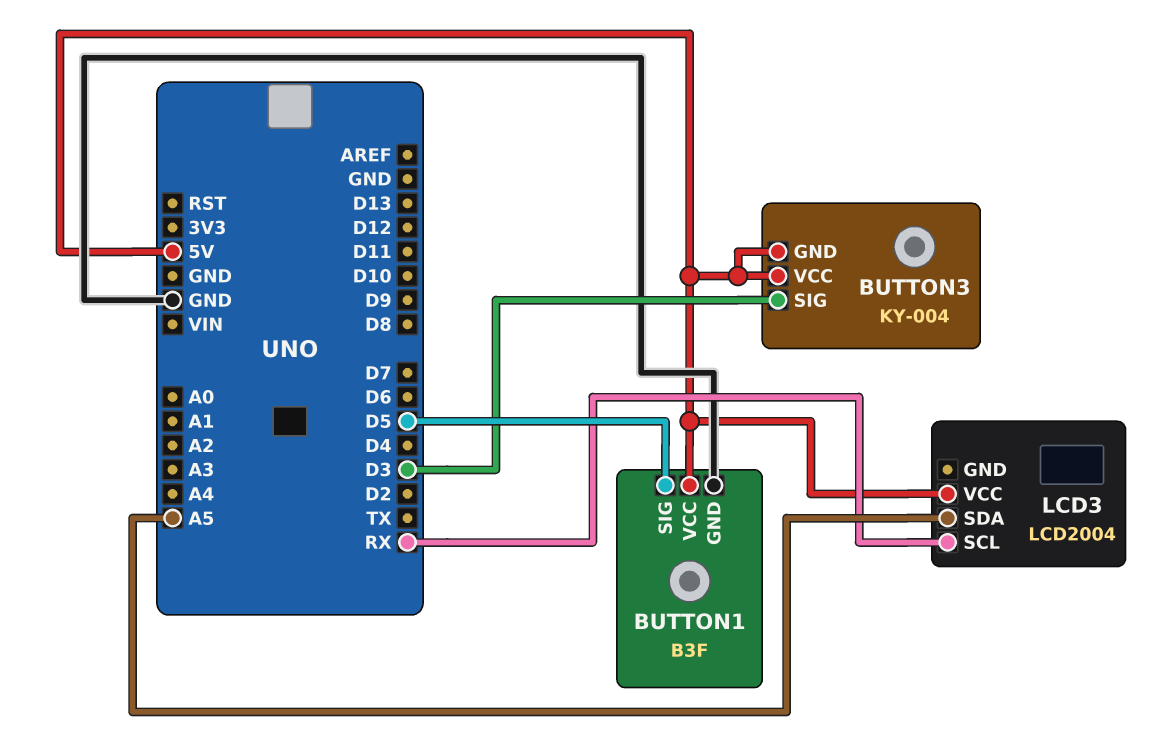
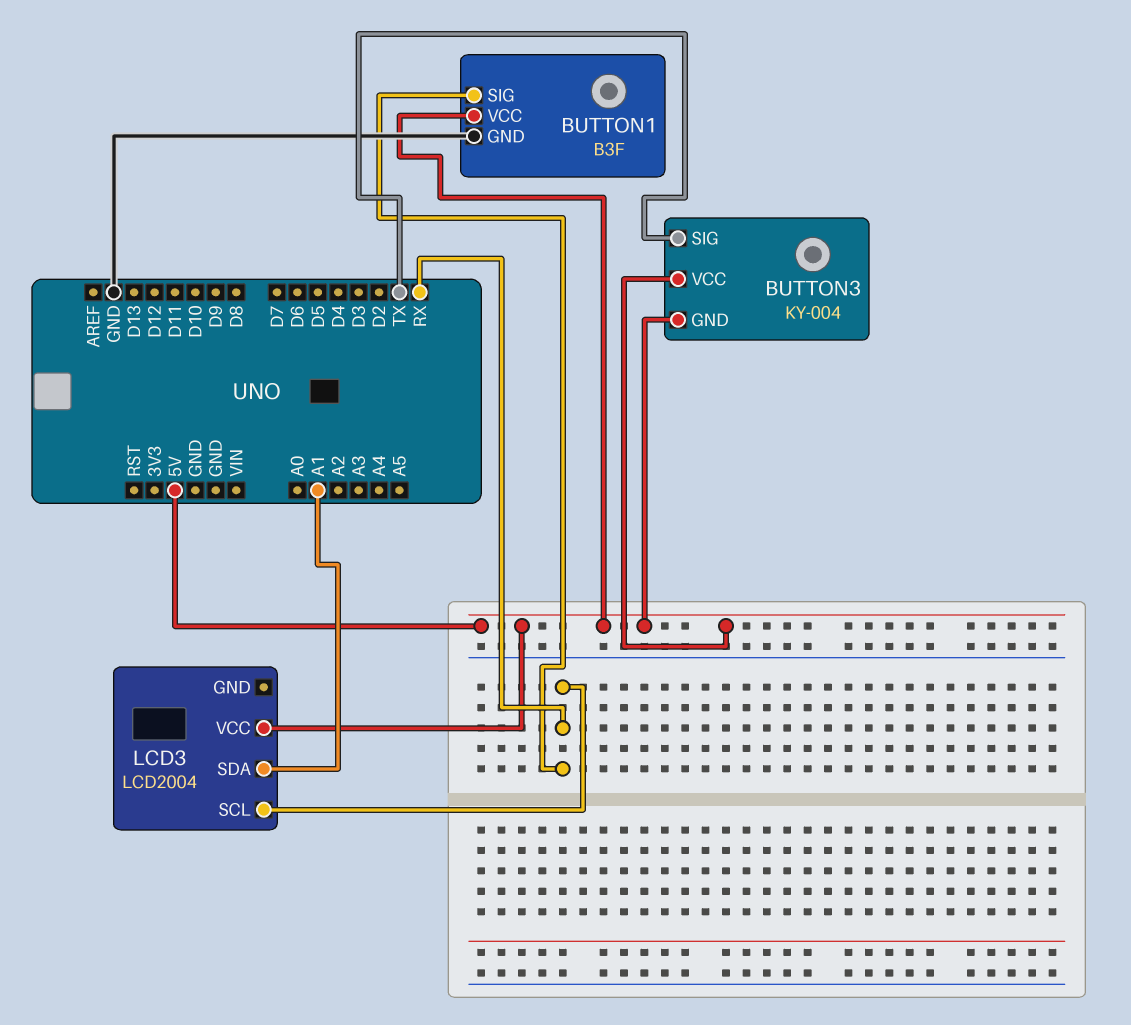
BUTTON1 pin SIG: D5 -> RX
BUTTON3 pin SIG: D3 -> TX
LCD3 pin SDA: A5 -> A1

